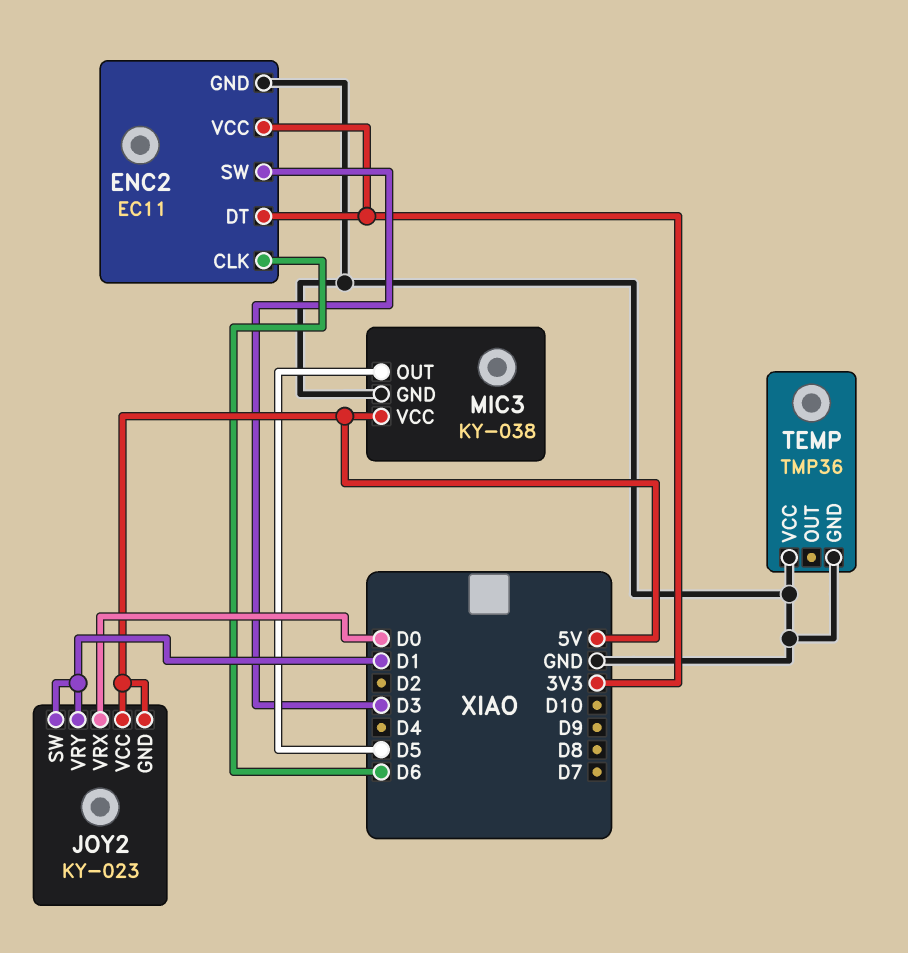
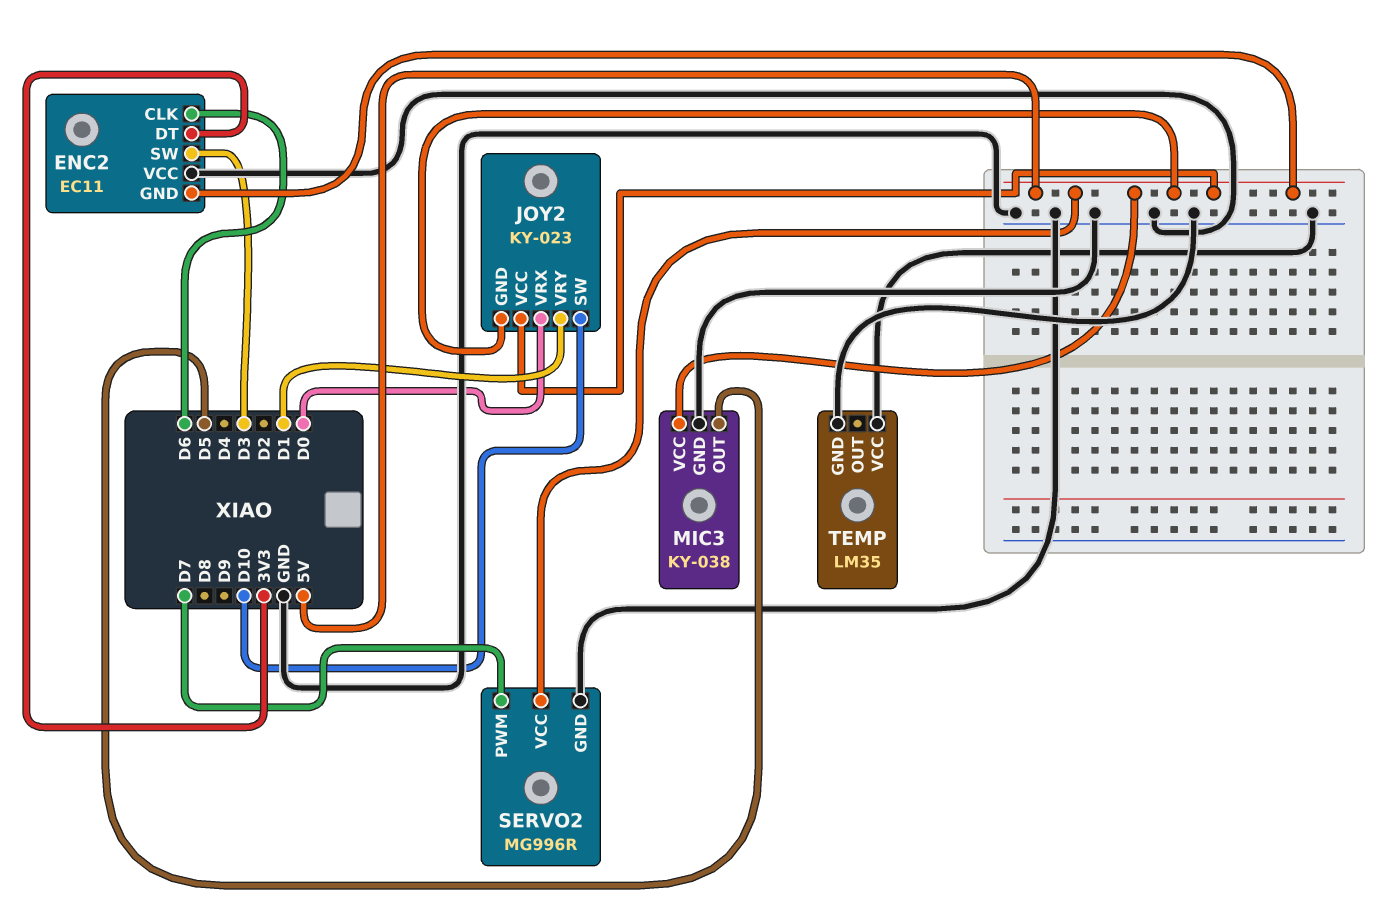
ENC2 pin GND: GND -> 5V
ENC2 pin VCC: 3V3 -> GND
JOY2 pin SW: D1 -> D10
SERVO2: none -> MG996R
SERVO2 pin GND: none -> GND
SERVO2 pin PWM: none -> D7
SERVO2 pin VCC: none -> 5V
TEMP: TMP36 -> LM35

